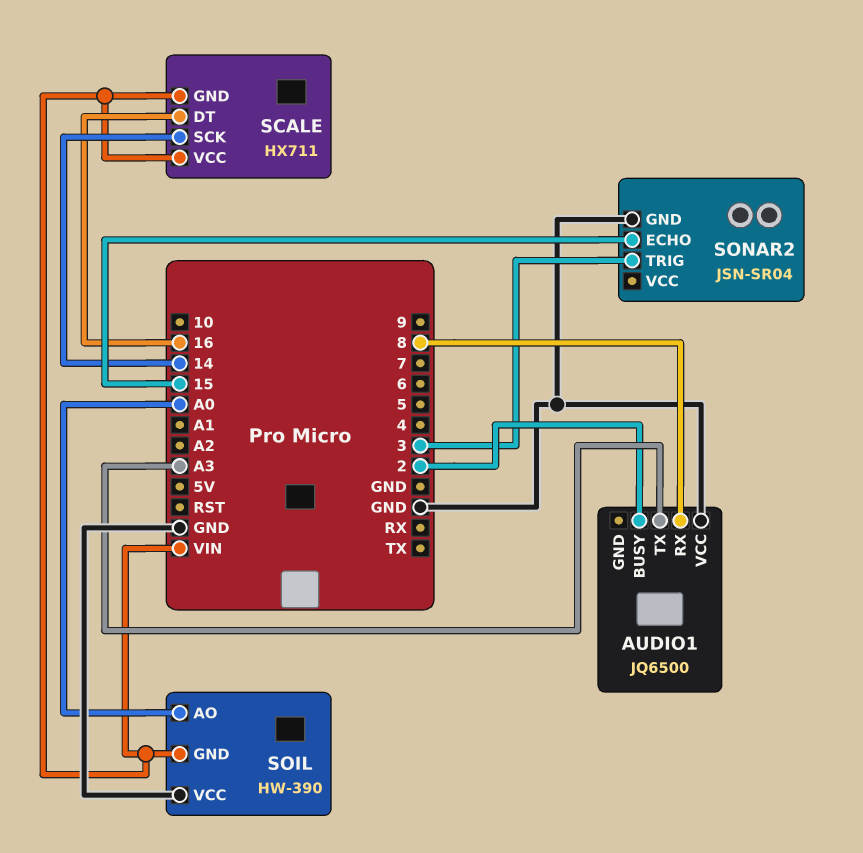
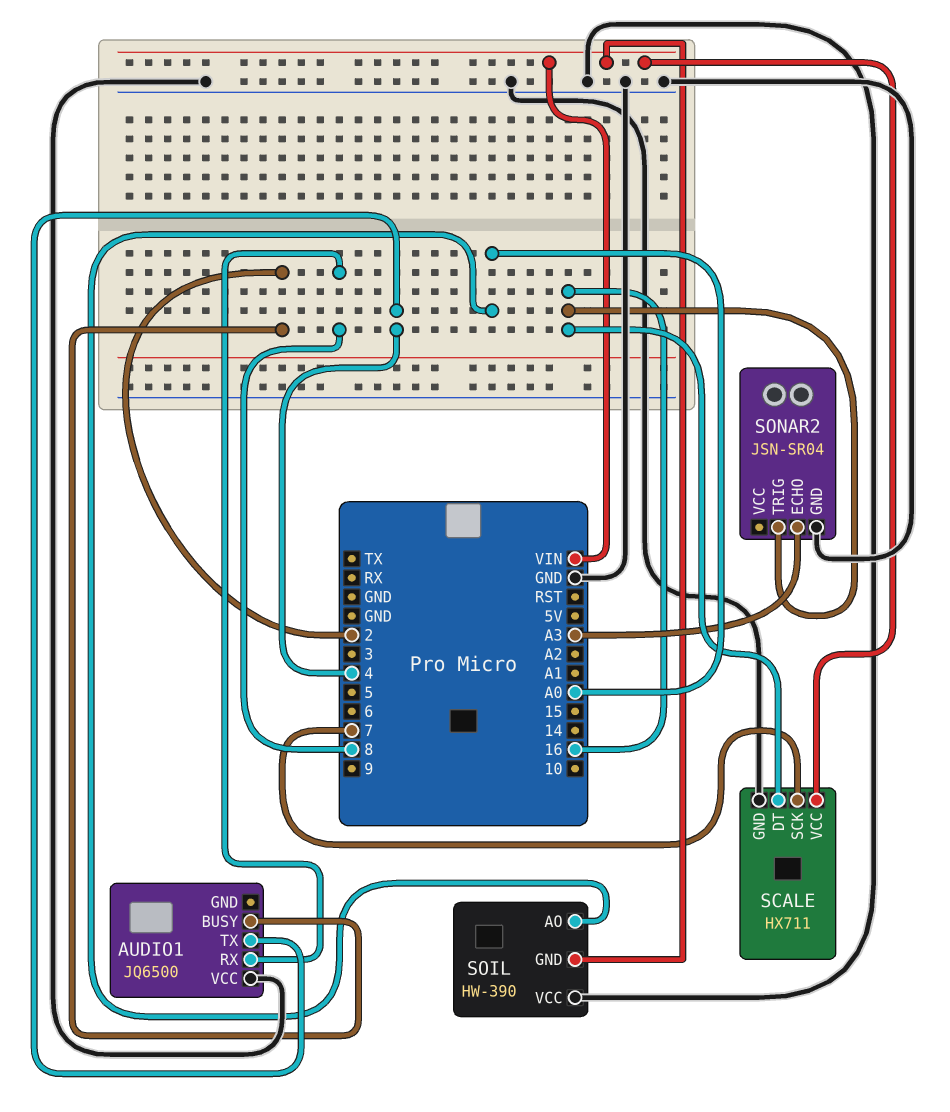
AUDIO1 pin TX: A3 -> 4
SCALE pin GND: VIN -> GND
SCALE pin SCK: 14 -> 7
SONAR2 pin ECHO: 15 -> A3
SONAR2 pin TRIG: 3 -> 16

